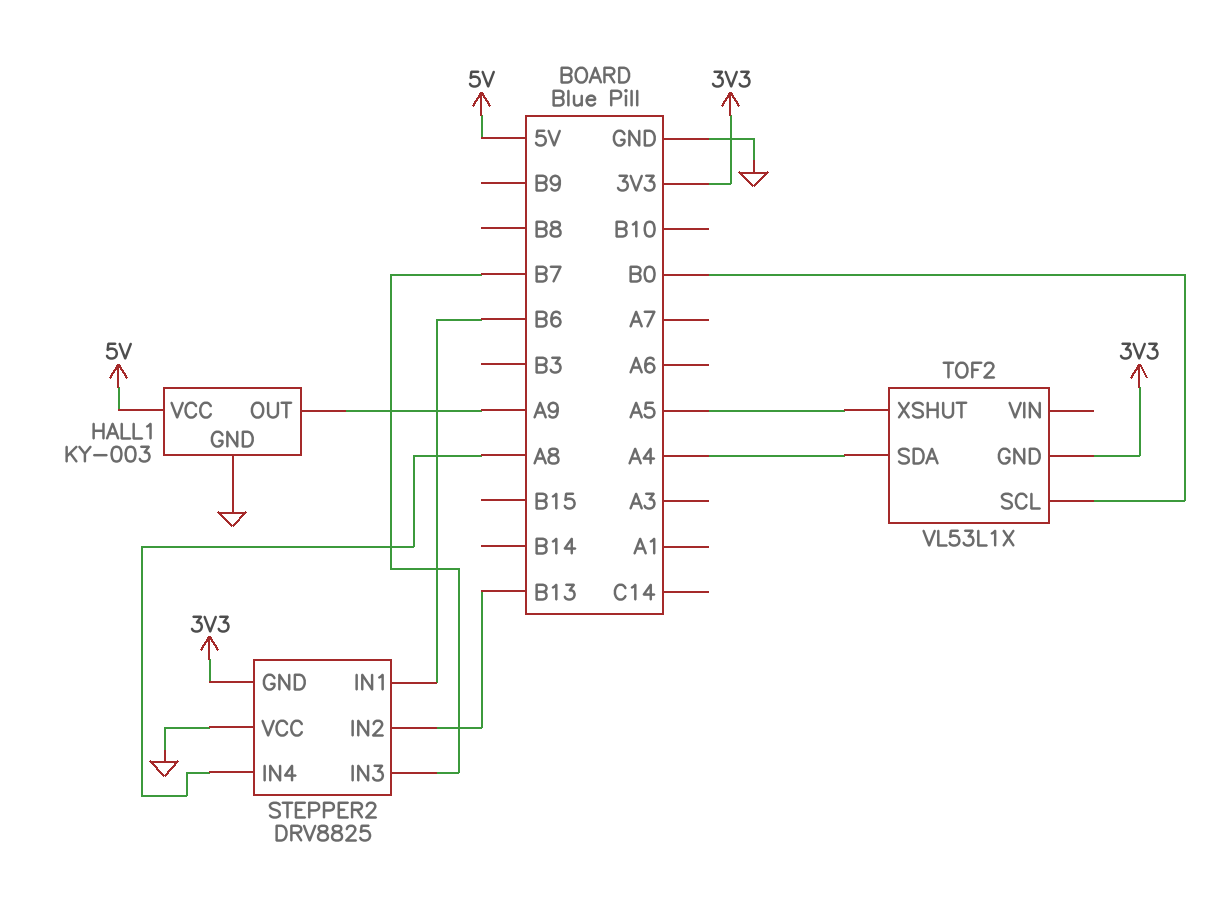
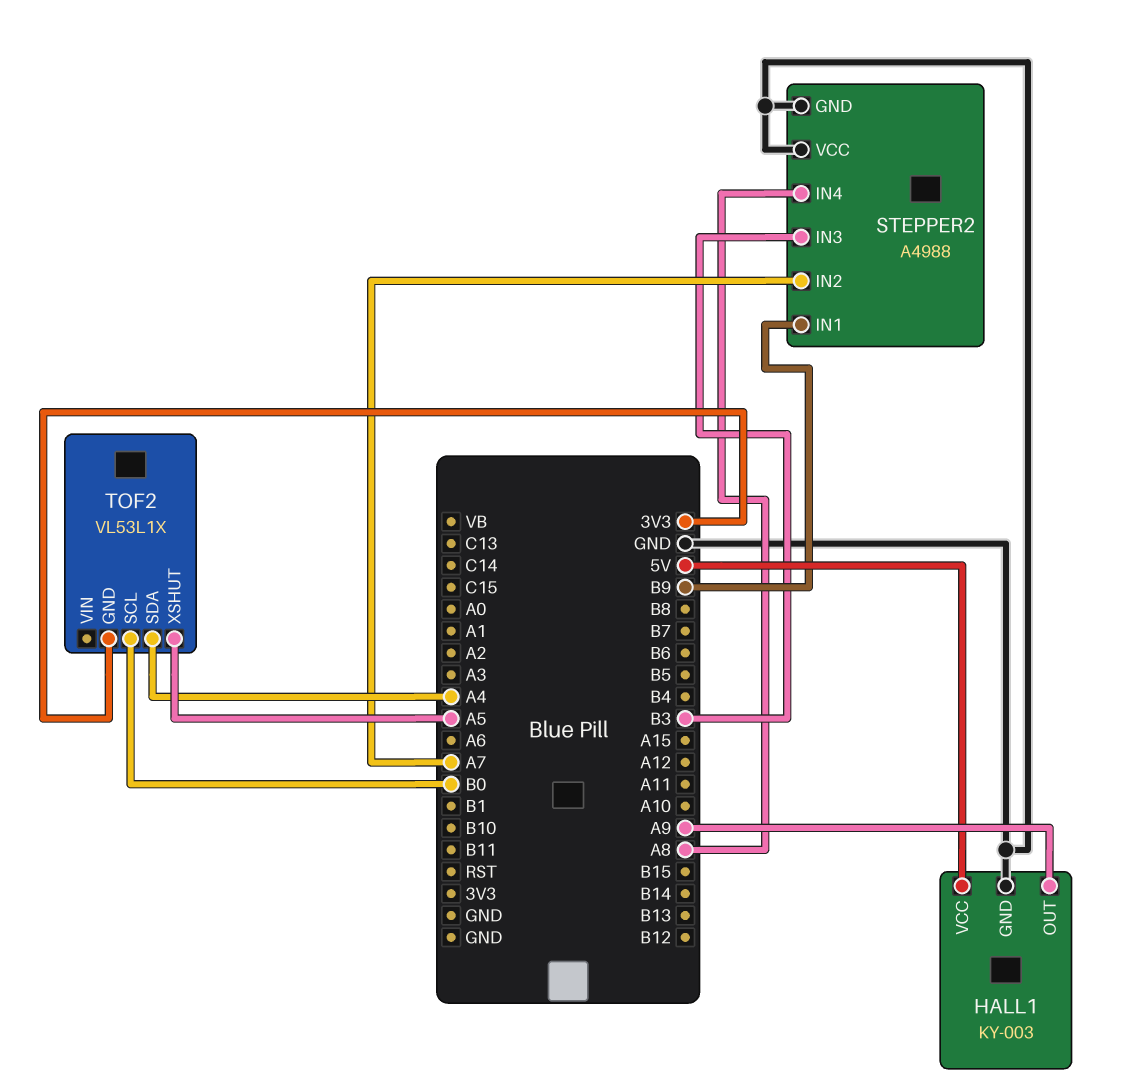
STEPPER2: DRV8825 -> A4988
STEPPER2 pin GND: 3V3 -> GND
STEPPER2 pin IN1: B6 -> B9
STEPPER2 pin IN2: B13 -> A7
STEPPER2 pin IN3: B7 -> B3

